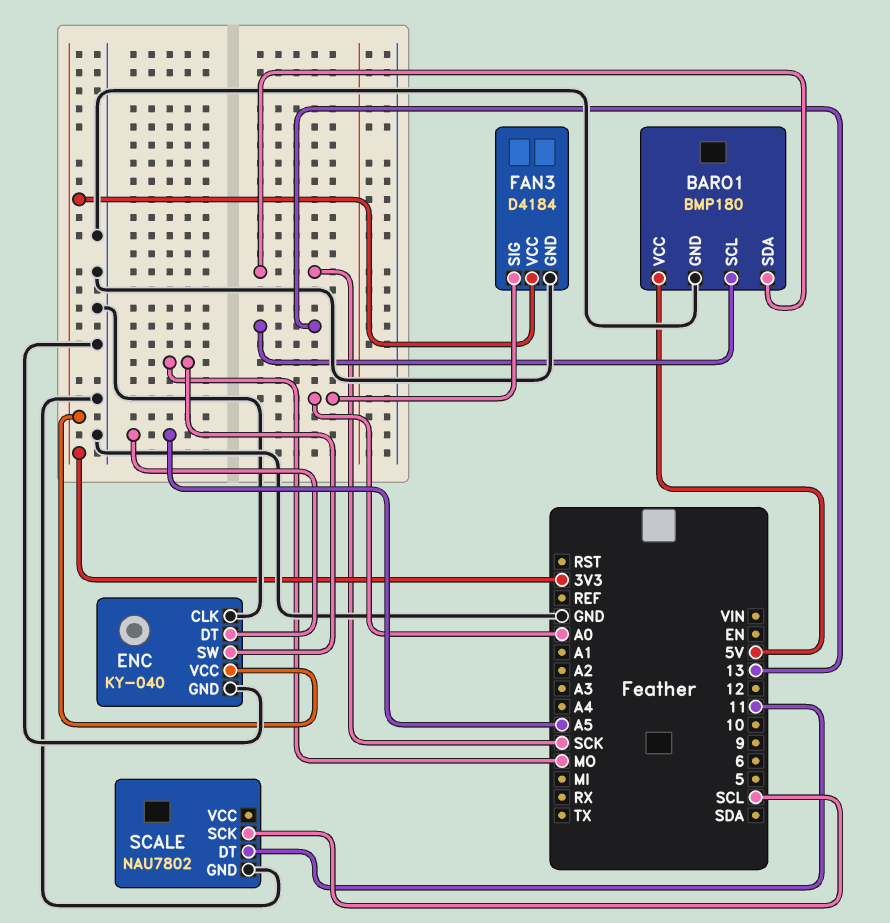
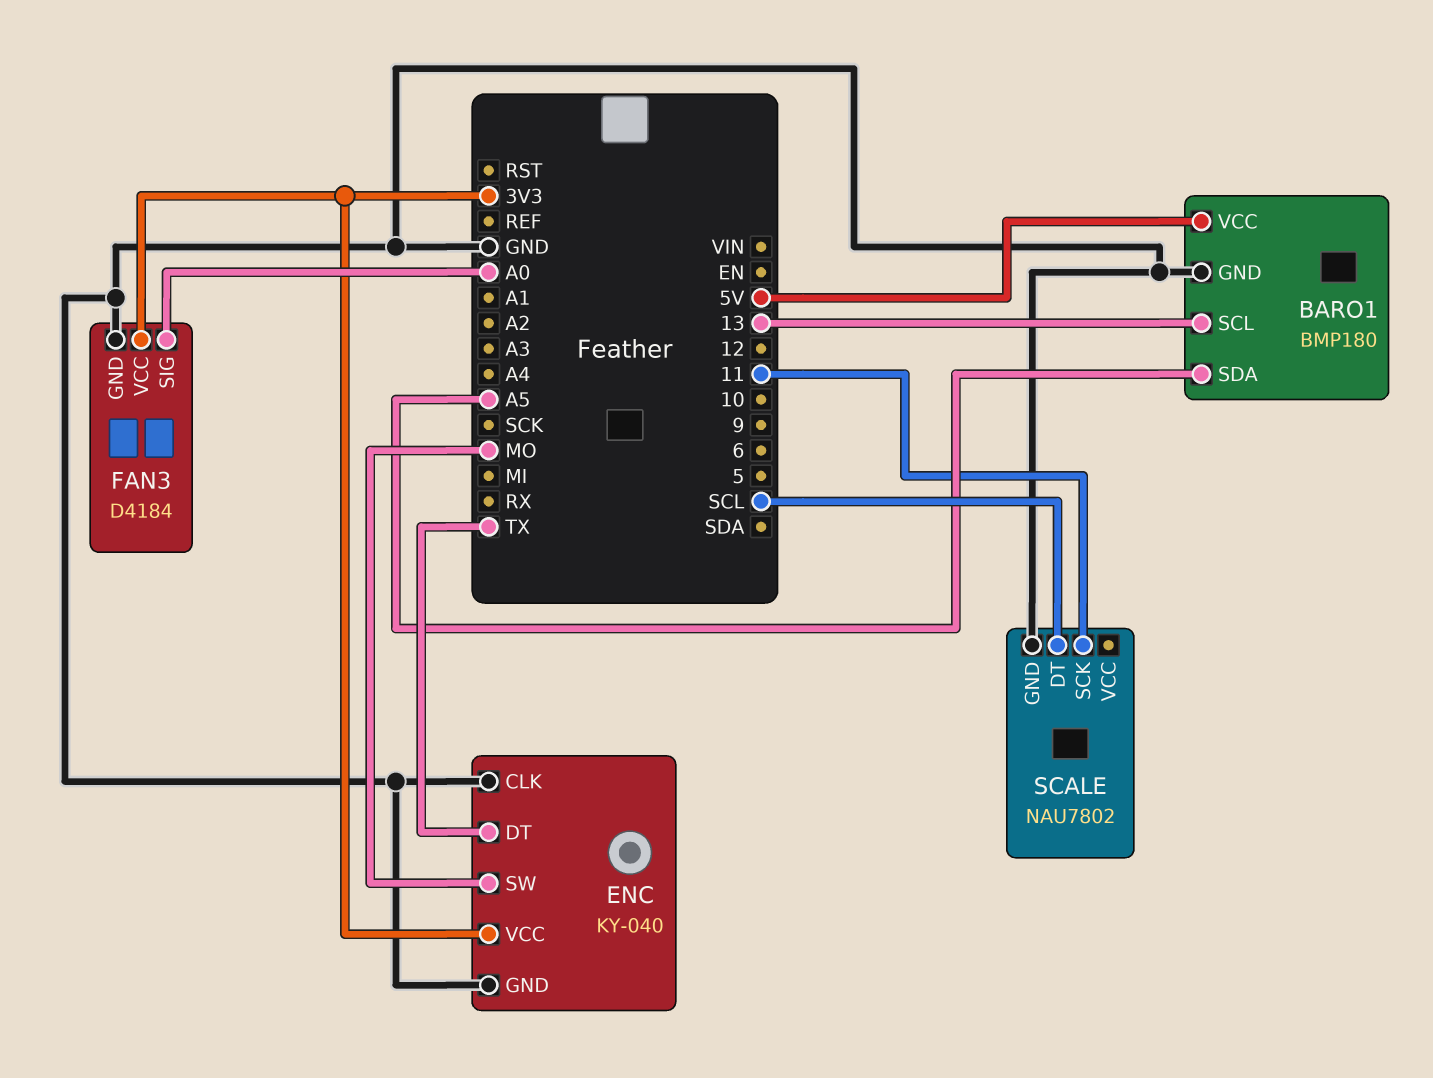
BARO1 pin SDA: SCK -> A5
ENC pin DT: A5 -> TX
SCALE pin DT: 11 -> SCL
SCALE pin SCK: SCL -> 11

